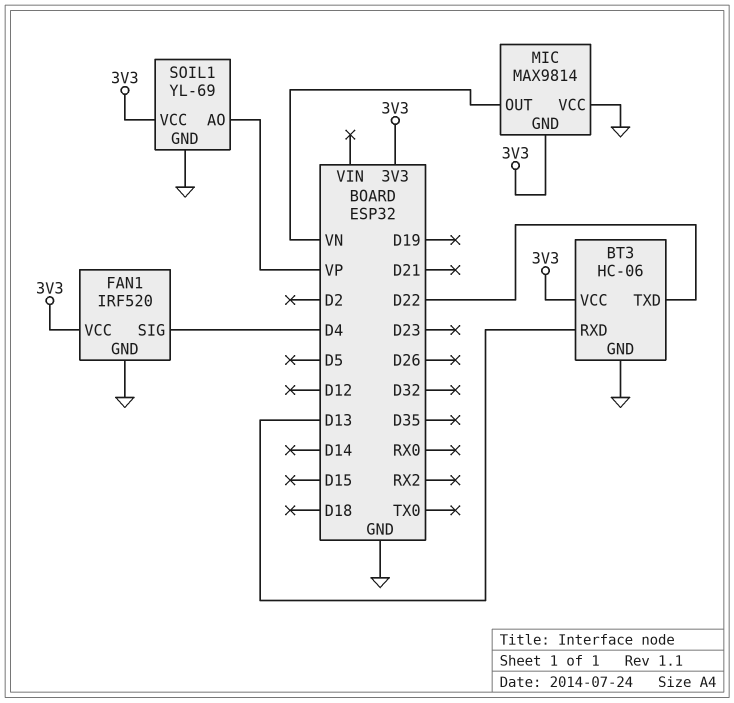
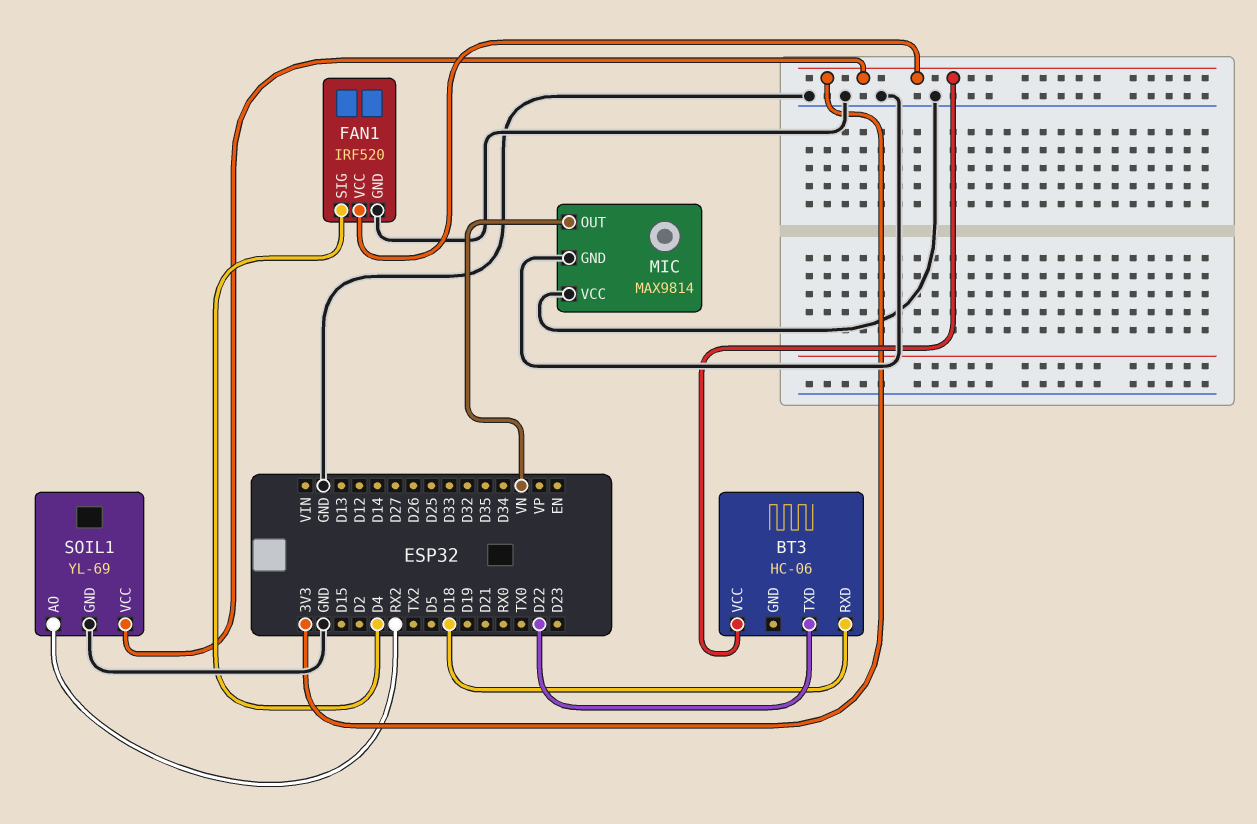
BT3 pin GND: GND -> none
BT3 pin RXD: D13 -> D18
MIC pin GND: 3V3 -> GND
SOIL1 pin AO: VP -> RX2

